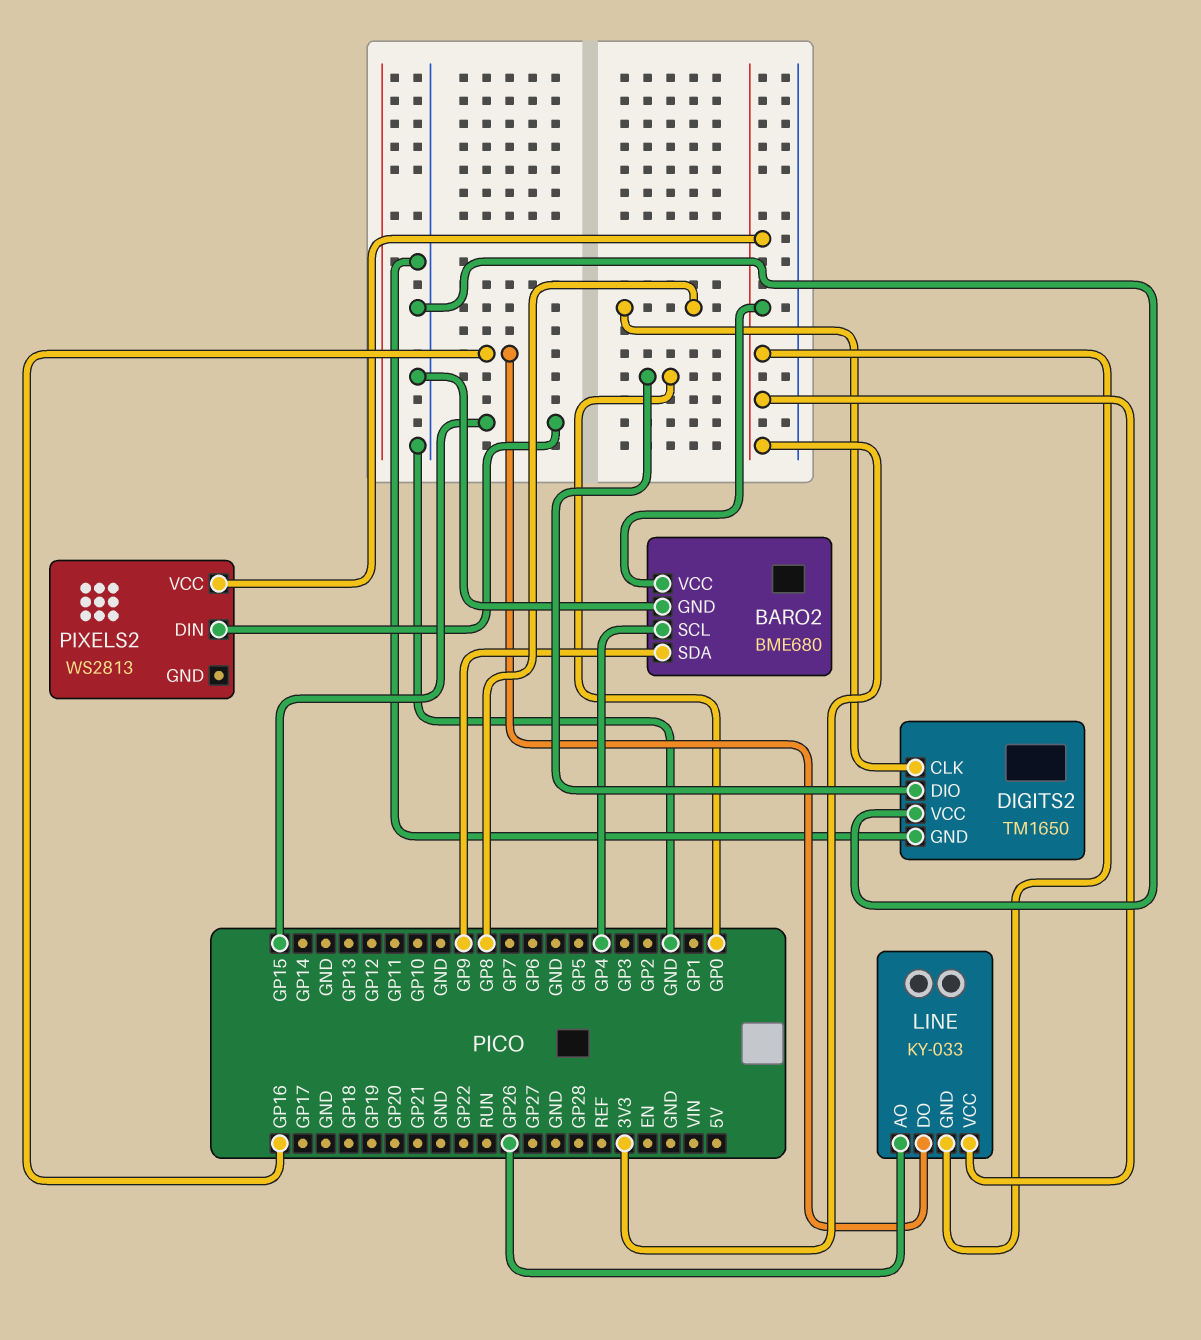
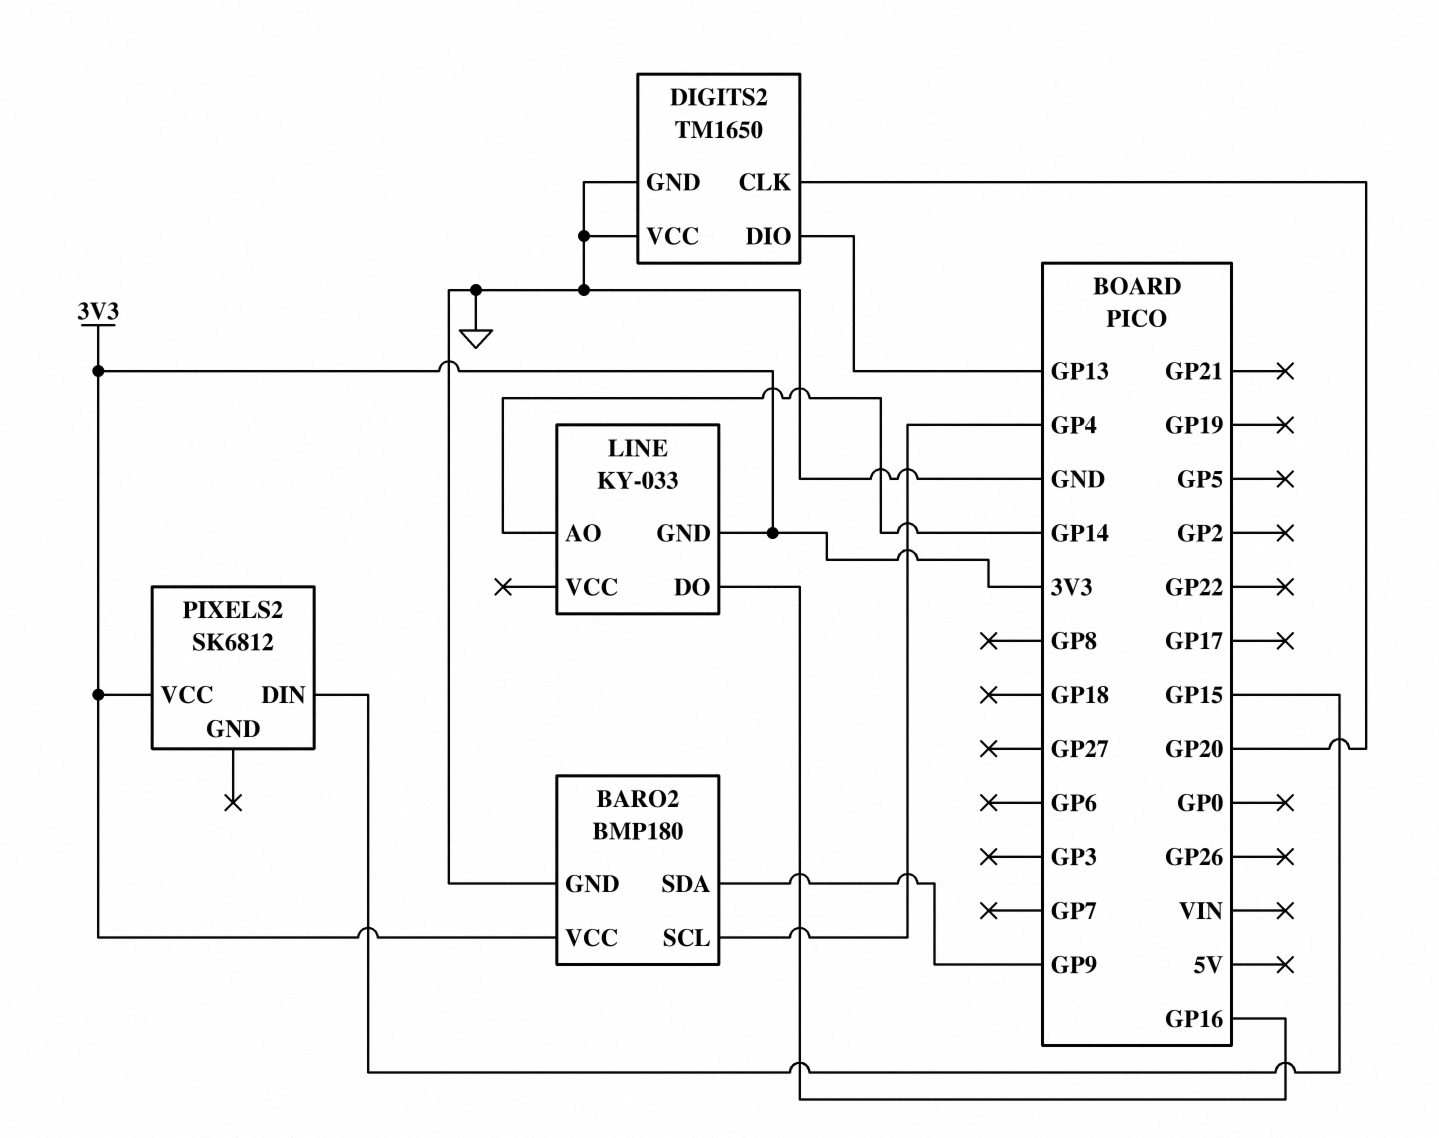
BARO2: BME680 -> BMP180
DIGITS2 pin CLK: GP8 -> GP20
DIGITS2 pin DIO: GP0 -> GP13
LINE pin AO: GP26 -> GP14
LINE pin VCC: 3V3 -> none
PIXELS2: WS2813 -> SK6812

